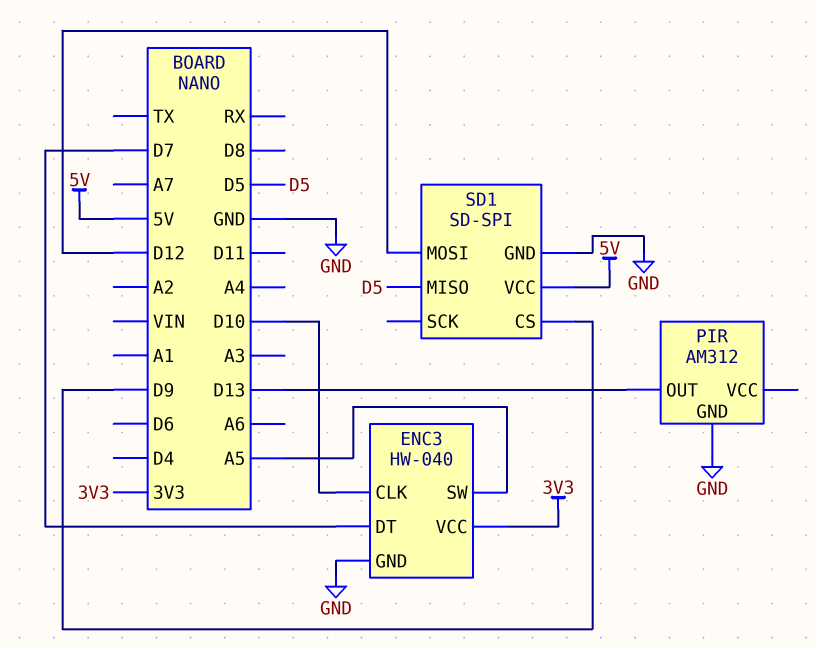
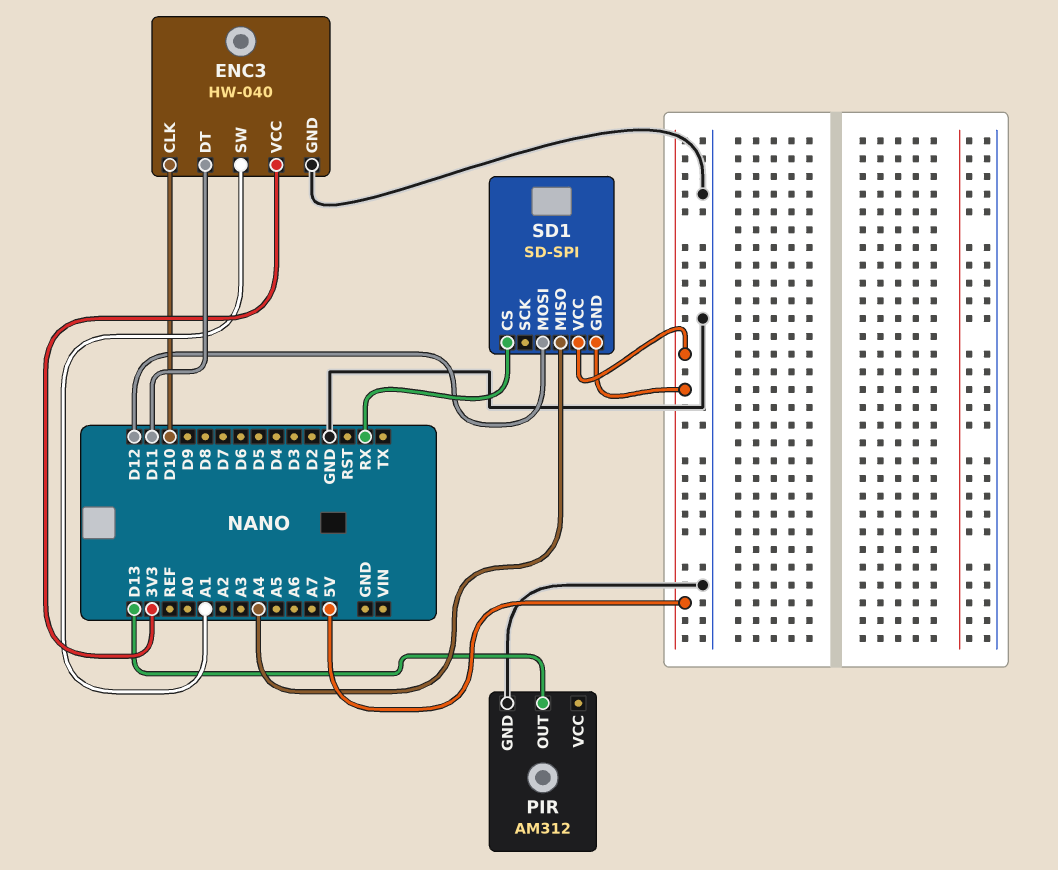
ENC3 pin DT: D7 -> D11
ENC3 pin SW: A5 -> A1
SD1 pin CS: D9 -> RX
SD1 pin GND: GND -> 5V
SD1 pin MISO: D5 -> A4

